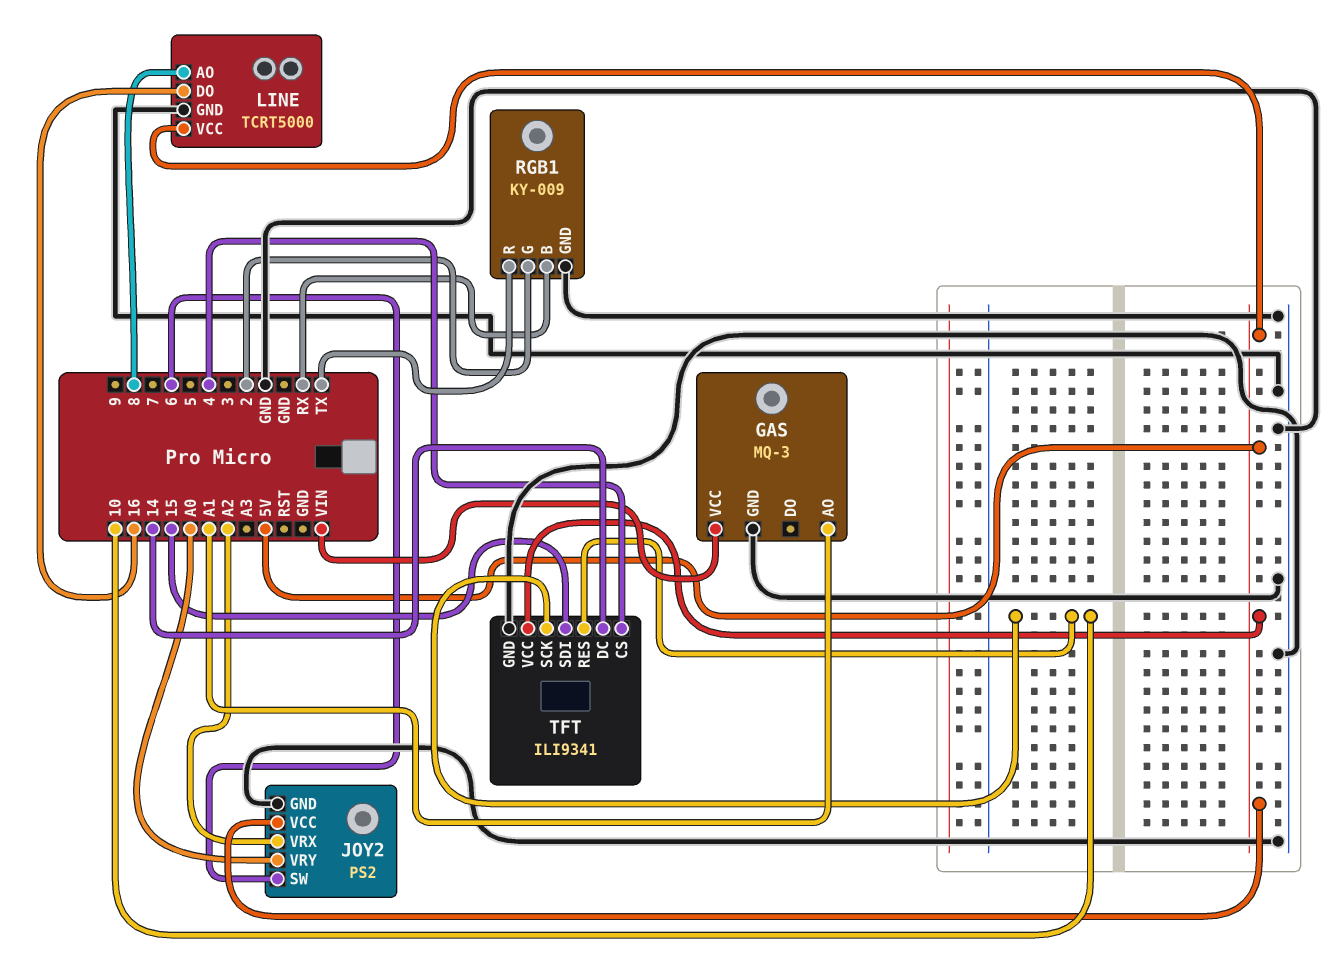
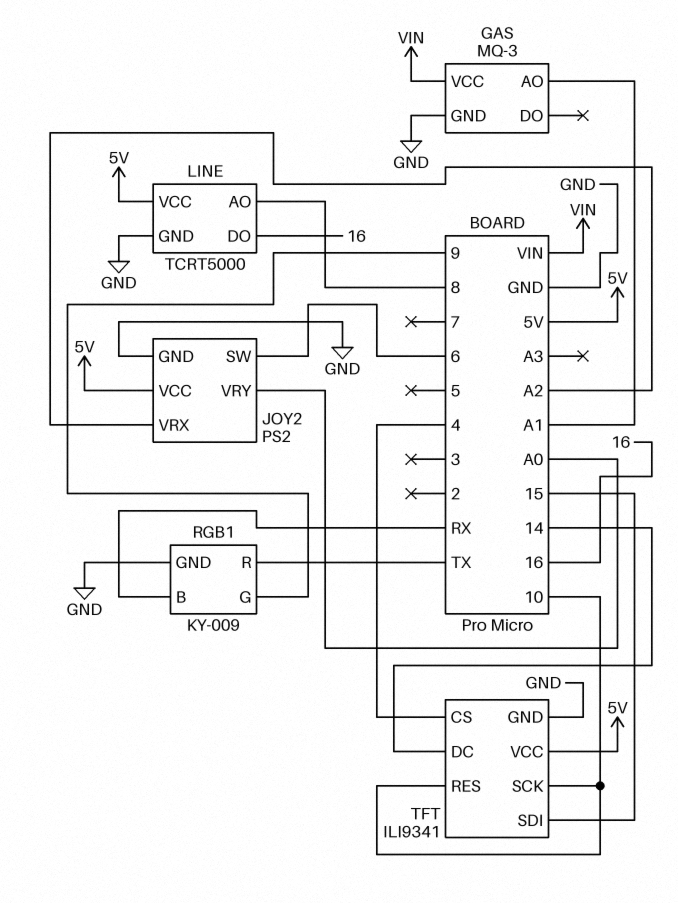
RGB1 pin G: 2 -> 9

